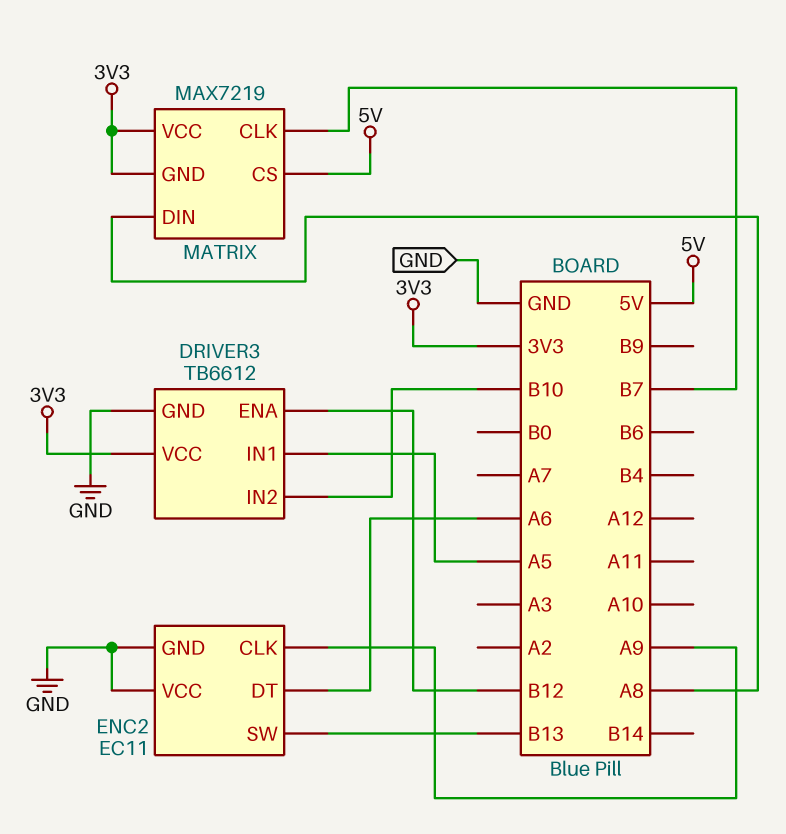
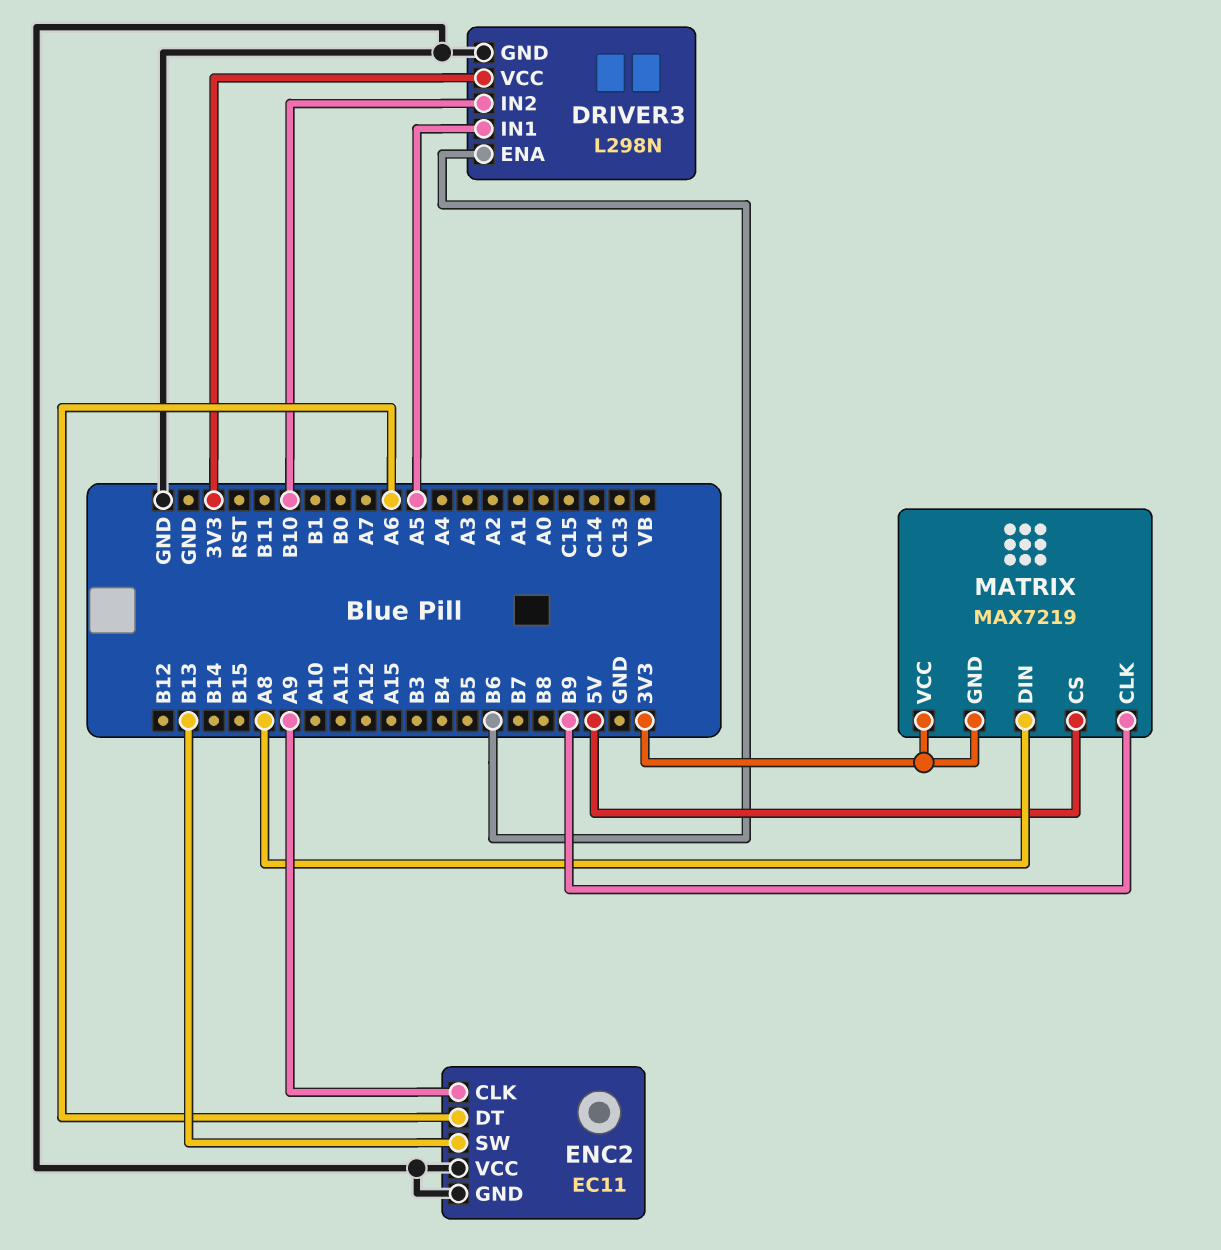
DRIVER3: TB6612 -> L298N
DRIVER3 pin ENA: B12 -> B6
MATRIX pin CLK: B7 -> B9

